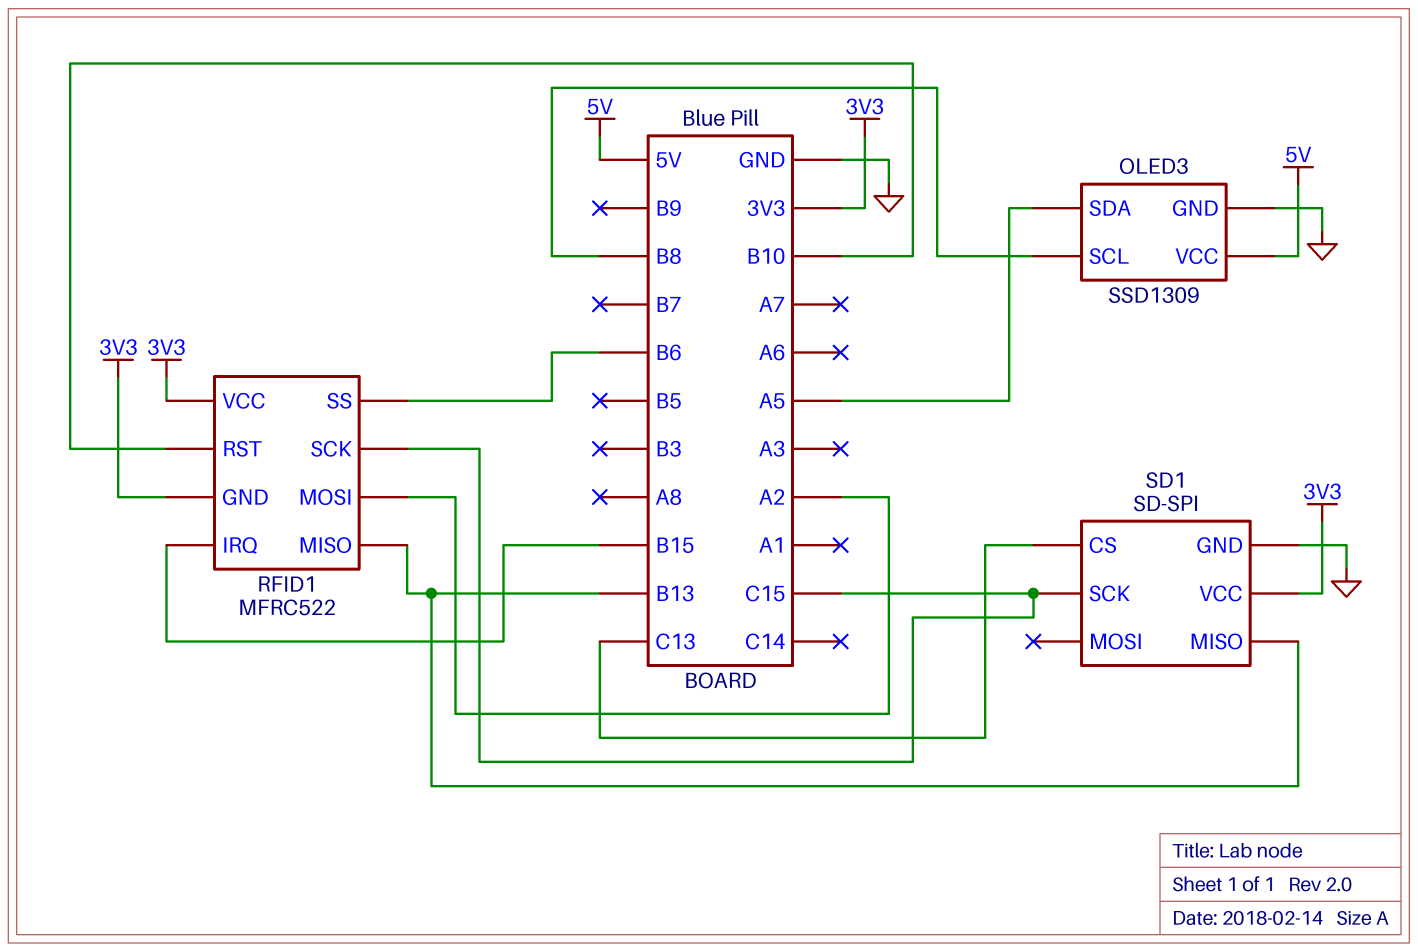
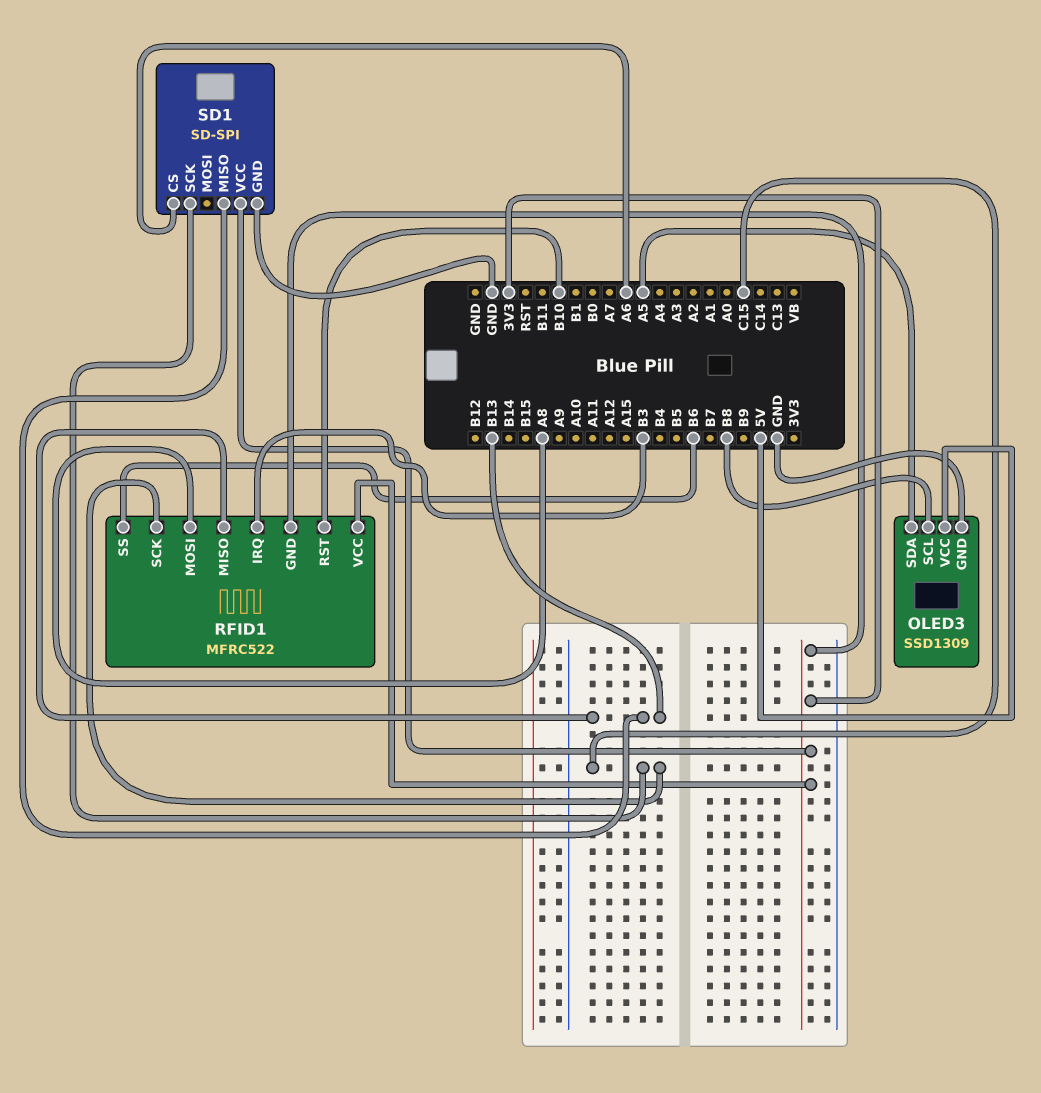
RFID1 pin IRQ: B15 -> B3
RFID1 pin MOSI: A2 -> A8
SD1 pin CS: C13 -> A6

